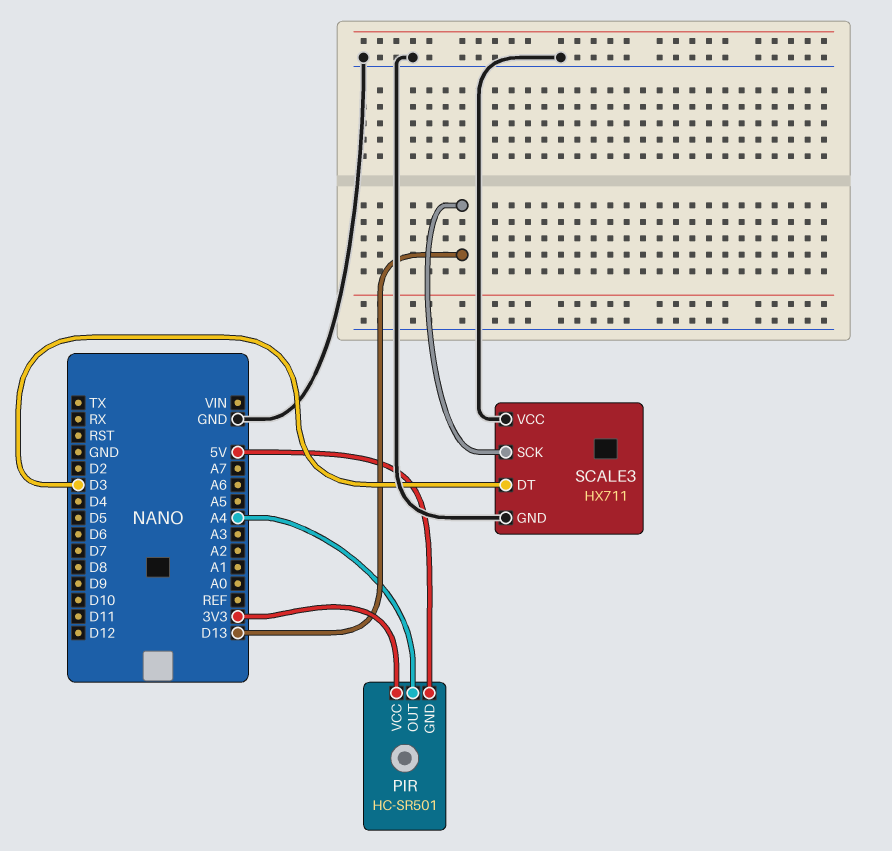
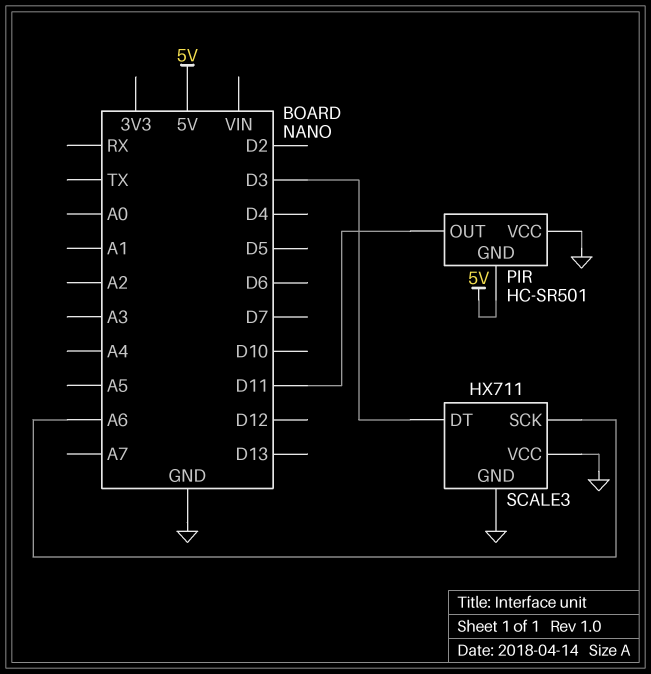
PIR pin OUT: A4 -> D11
PIR pin VCC: 3V3 -> GND
SCALE3 pin SCK: D13 -> A6

